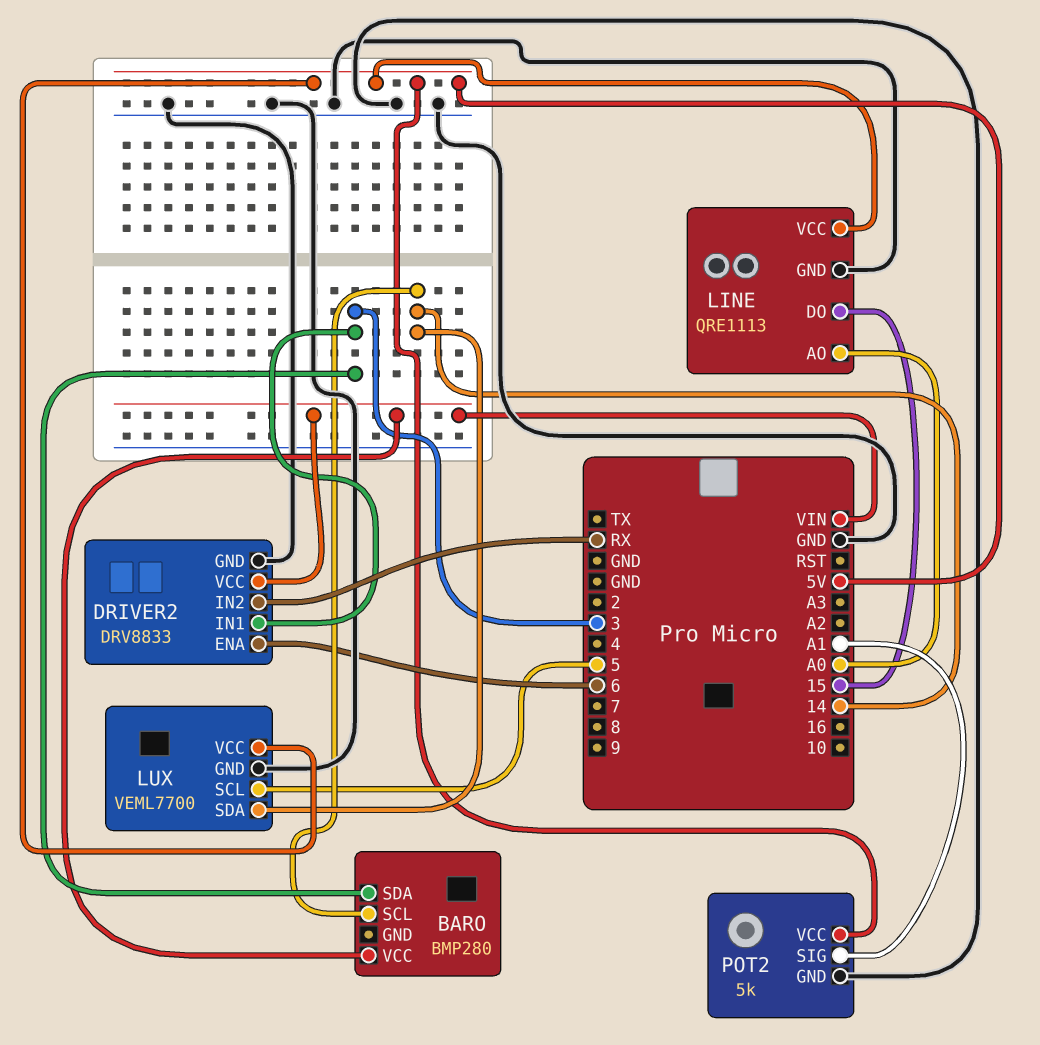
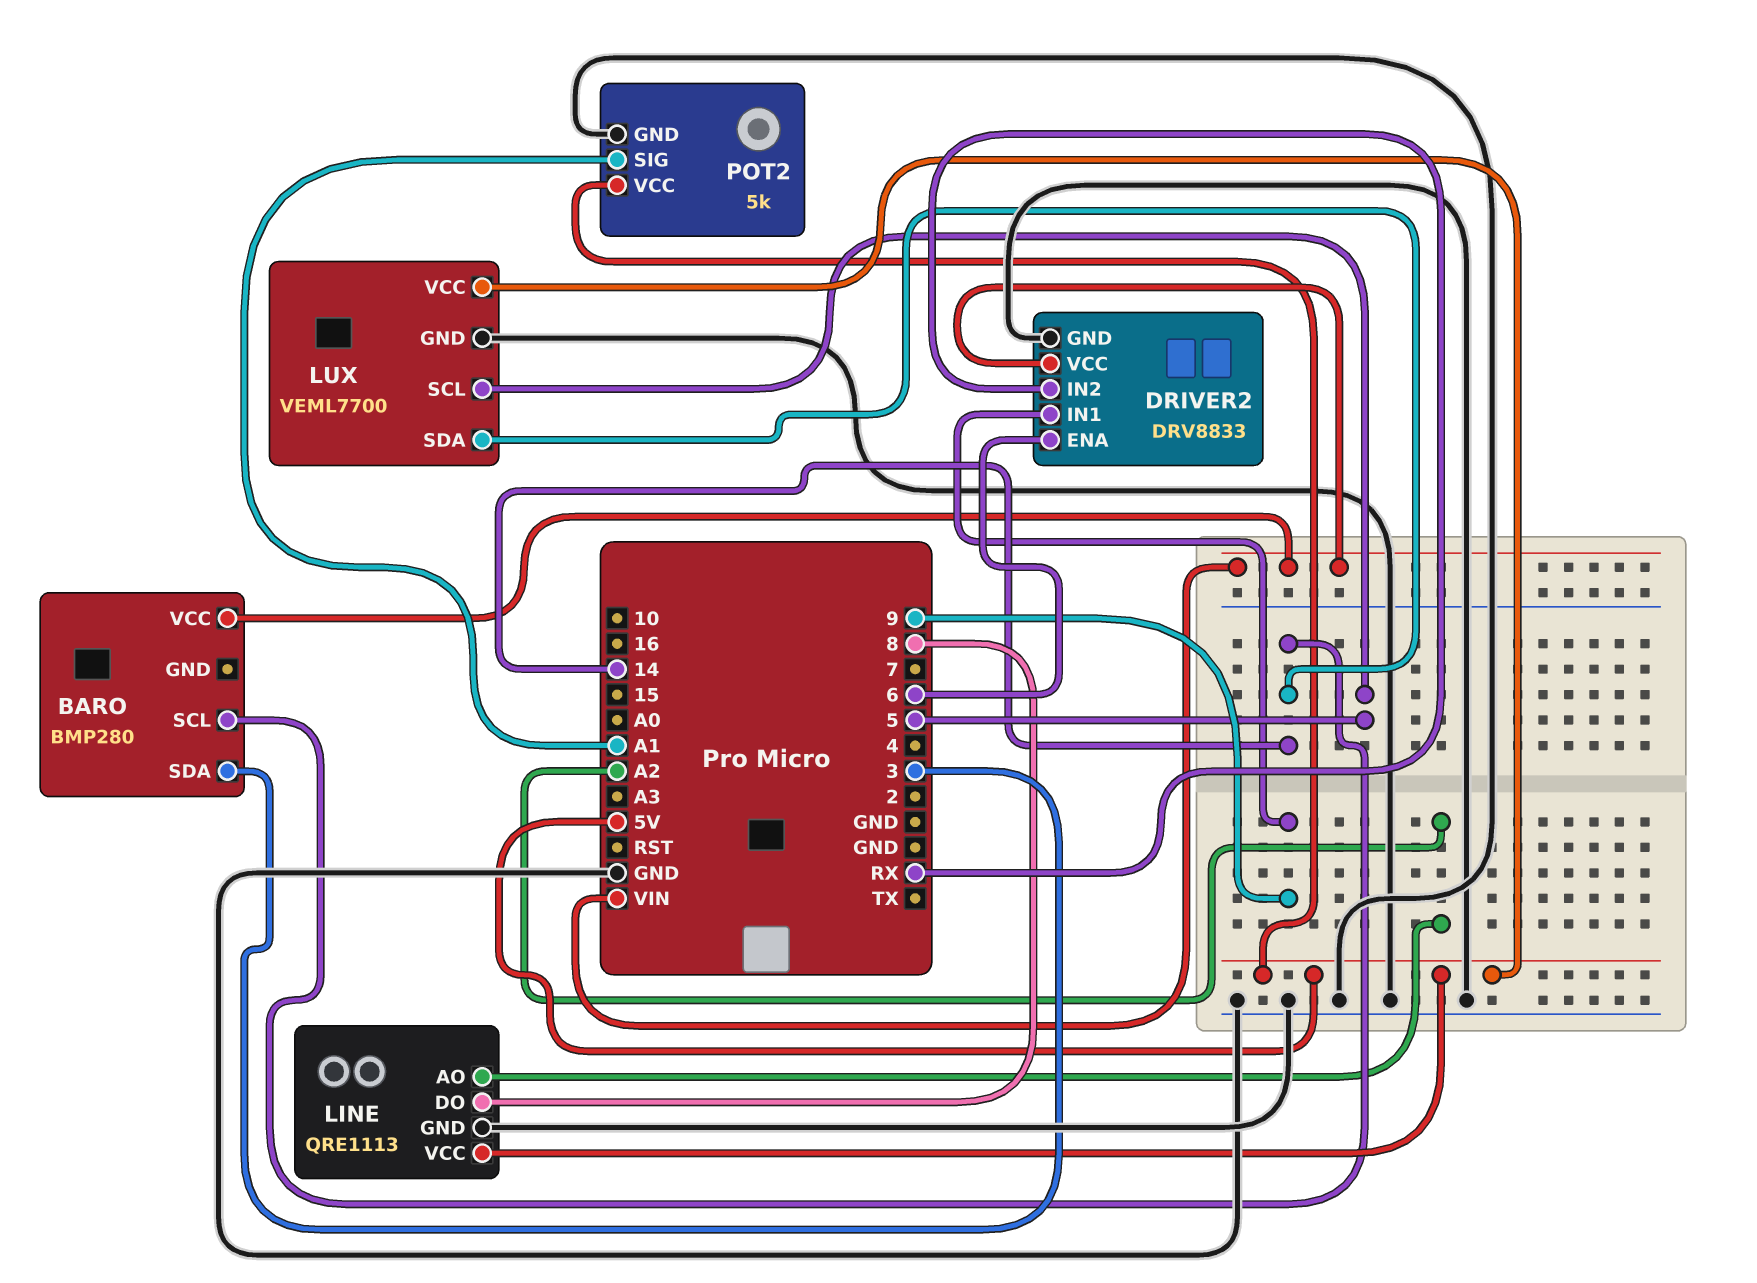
DRIVER2 pin IN1: 3 -> 9
LINE pin AO: A0 -> A2
LINE pin DO: 15 -> 8

